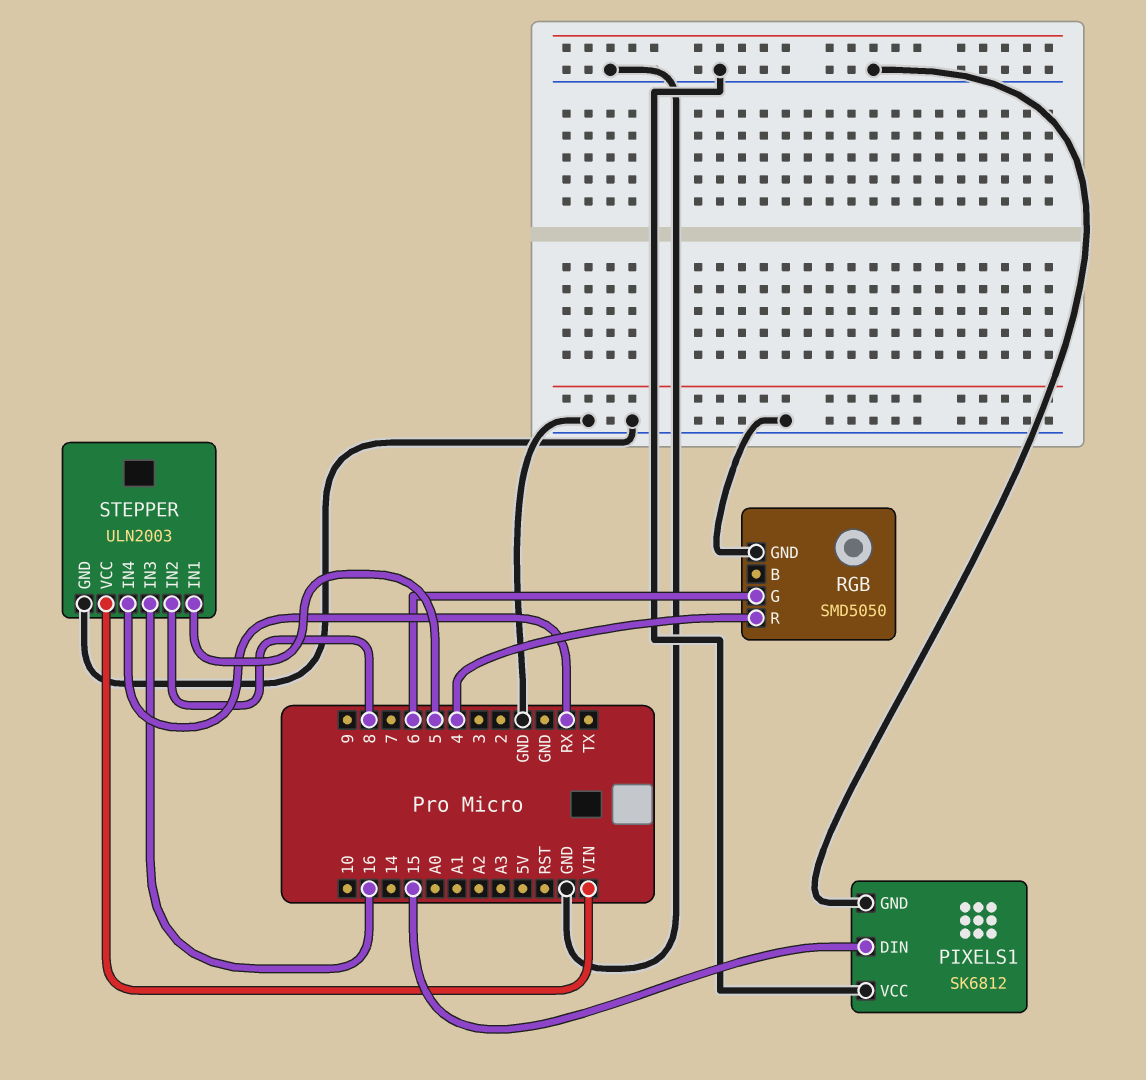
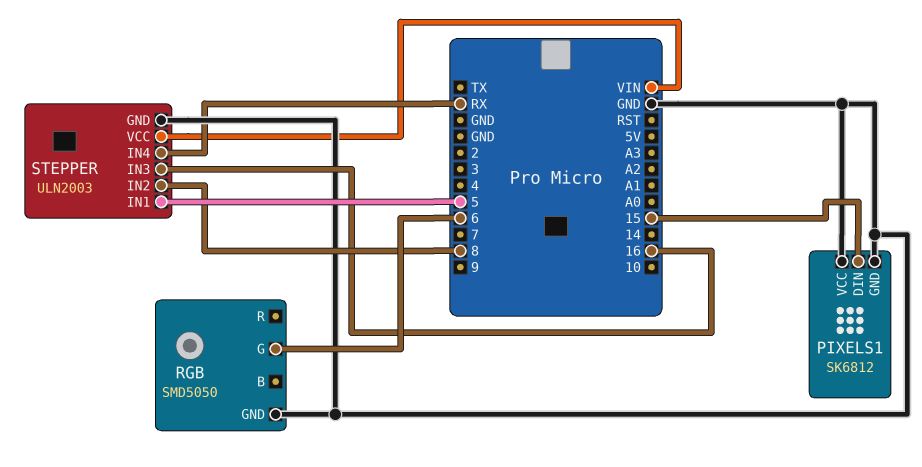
RGB pin R: 4 -> none

